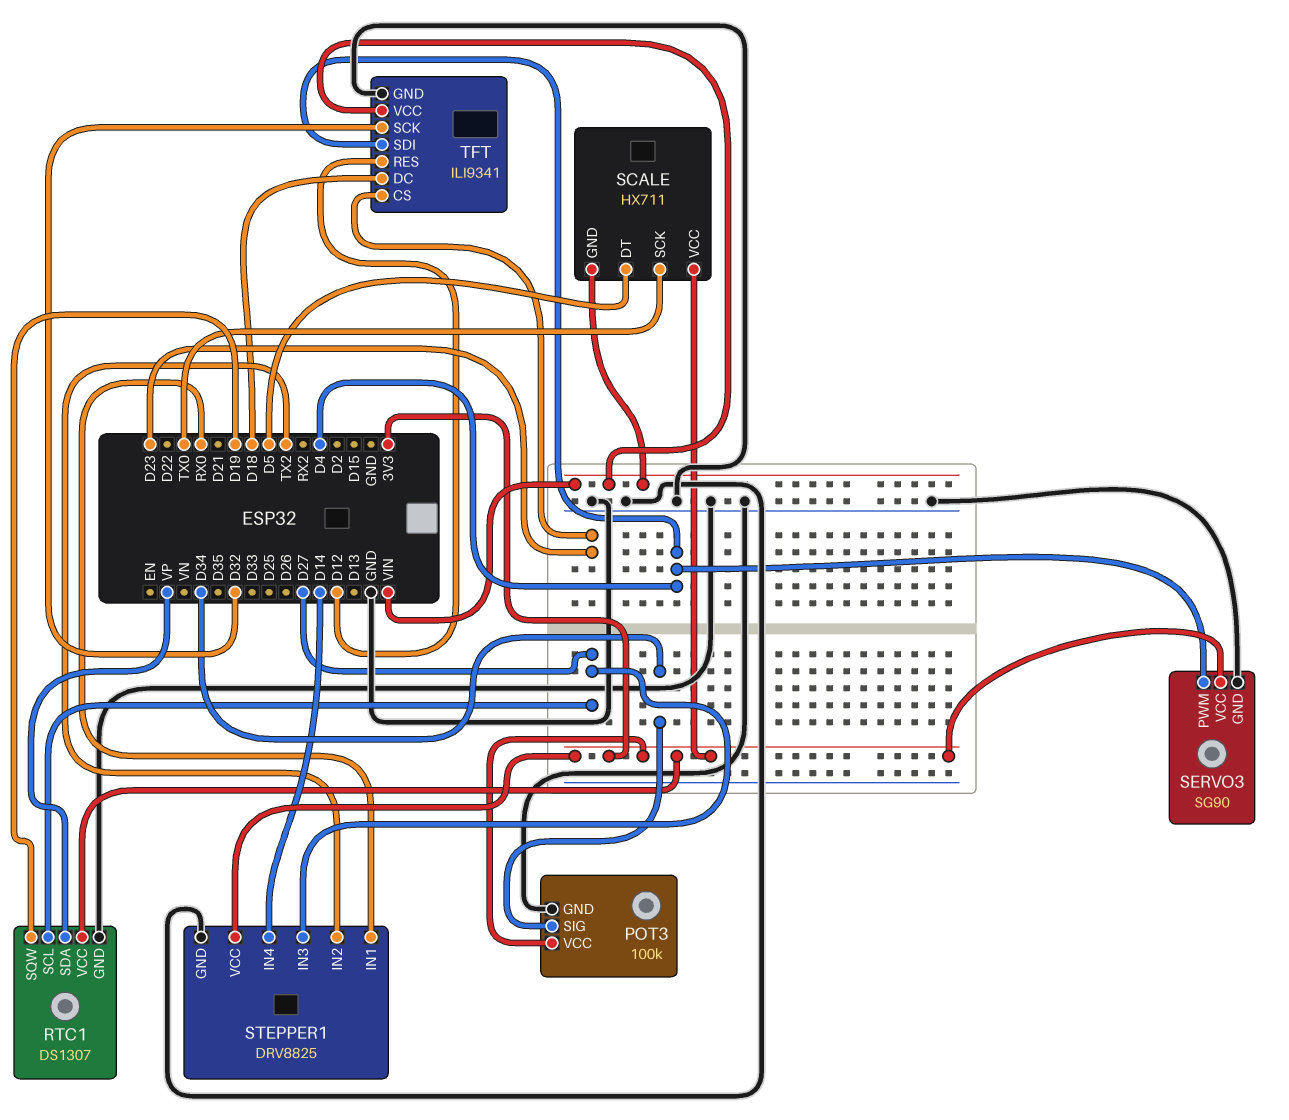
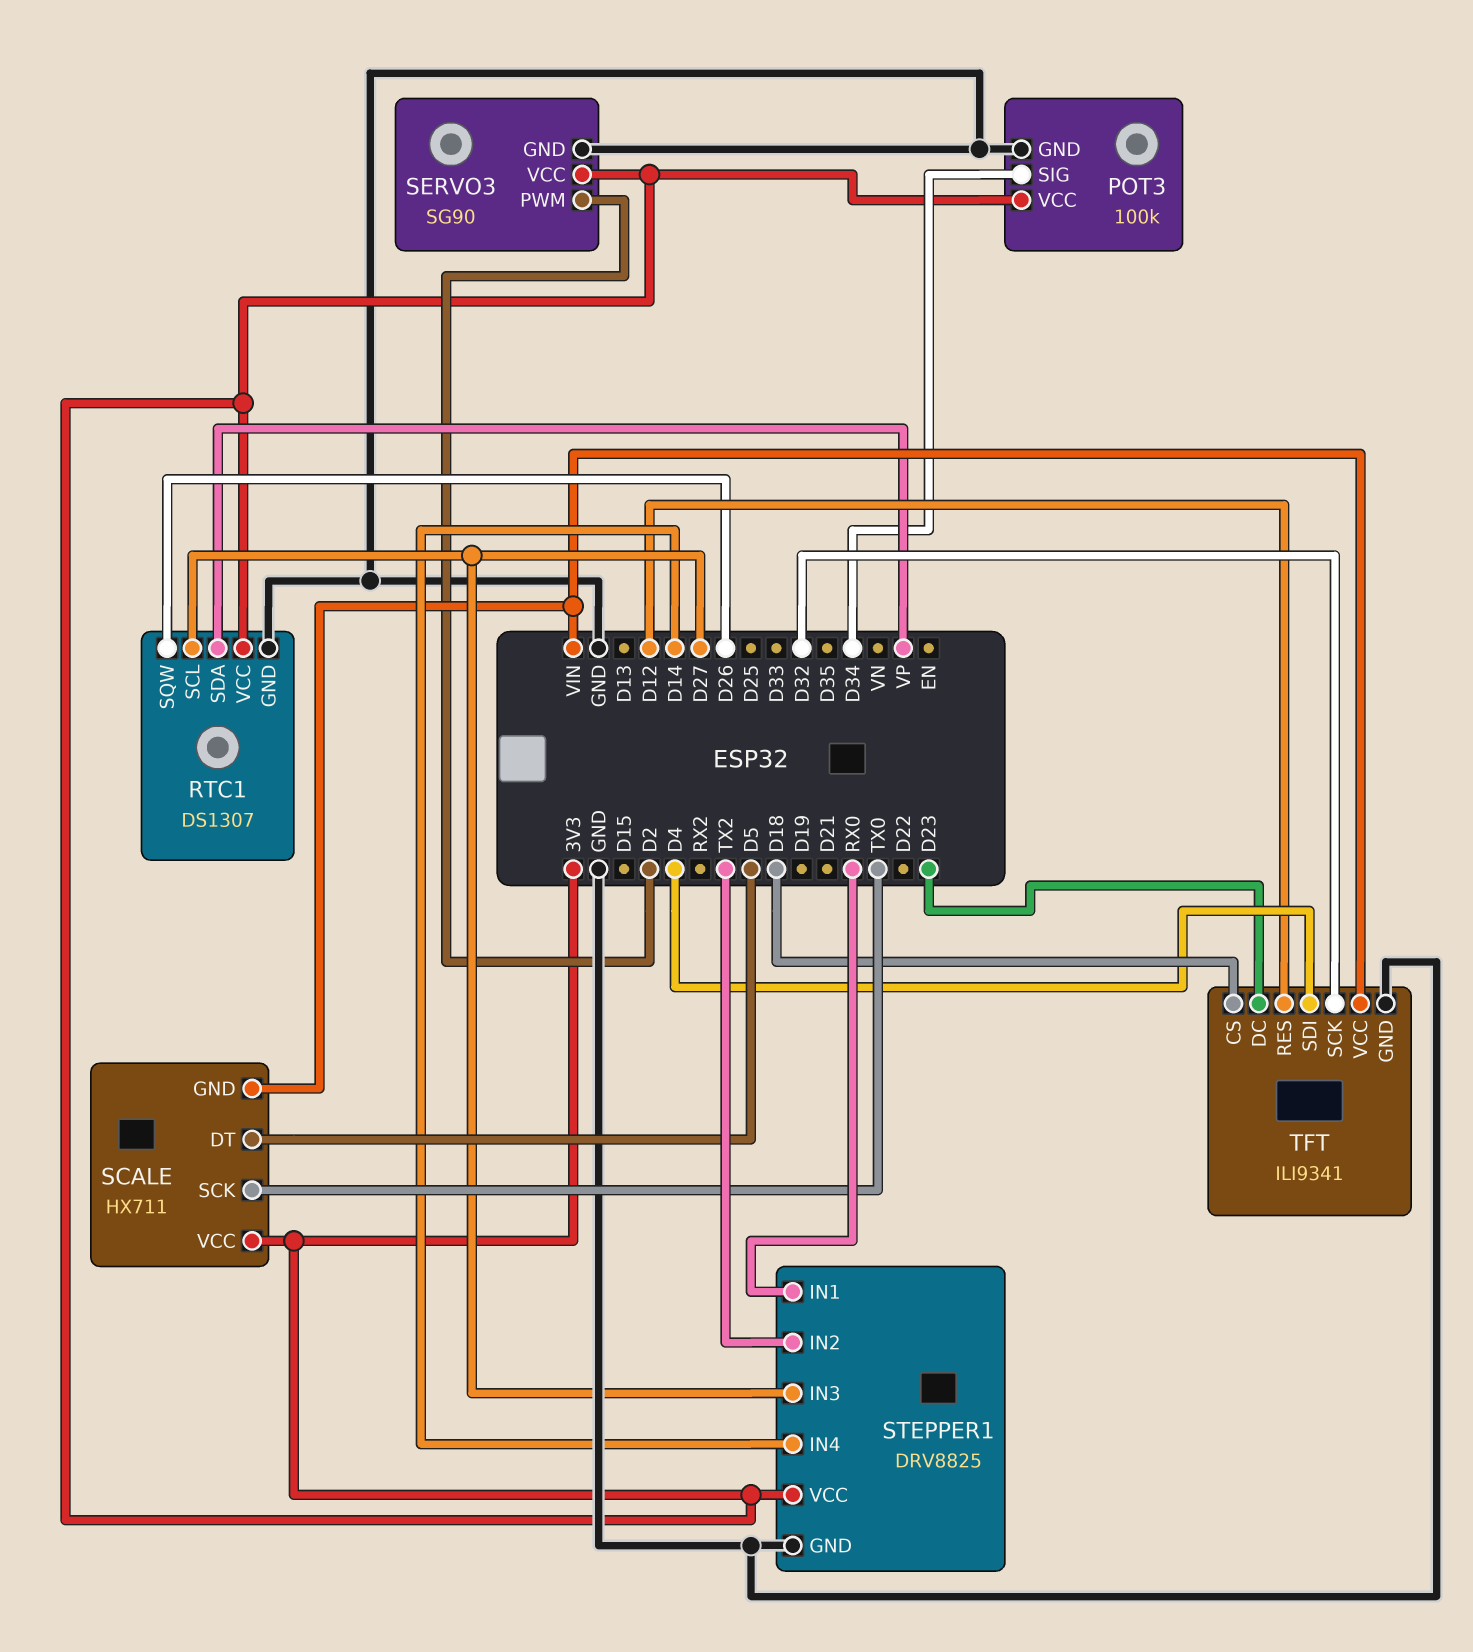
RTC1 pin SQW: D19 -> D26
SERVO3 pin PWM: D4 -> D2
TFT pin CS: D23 -> D18
TFT pin DC: D18 -> D23

